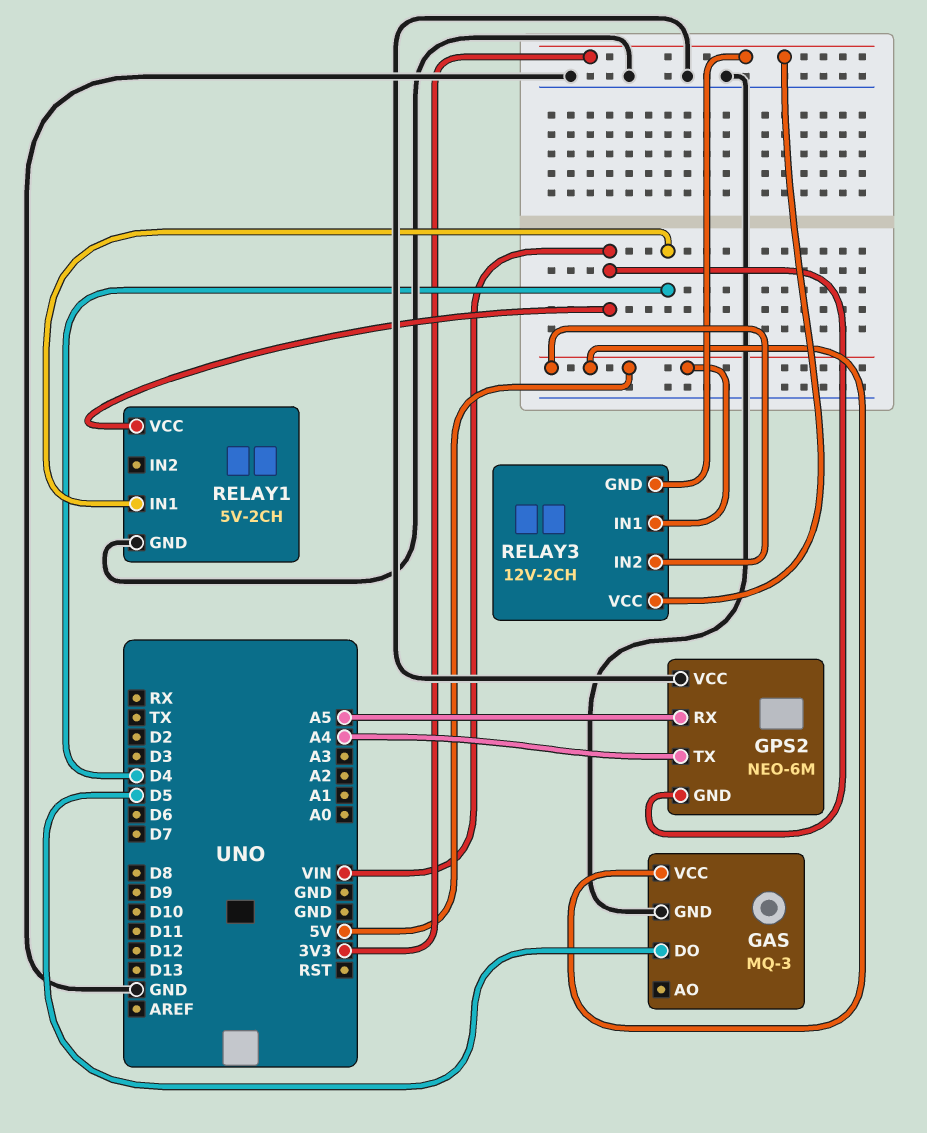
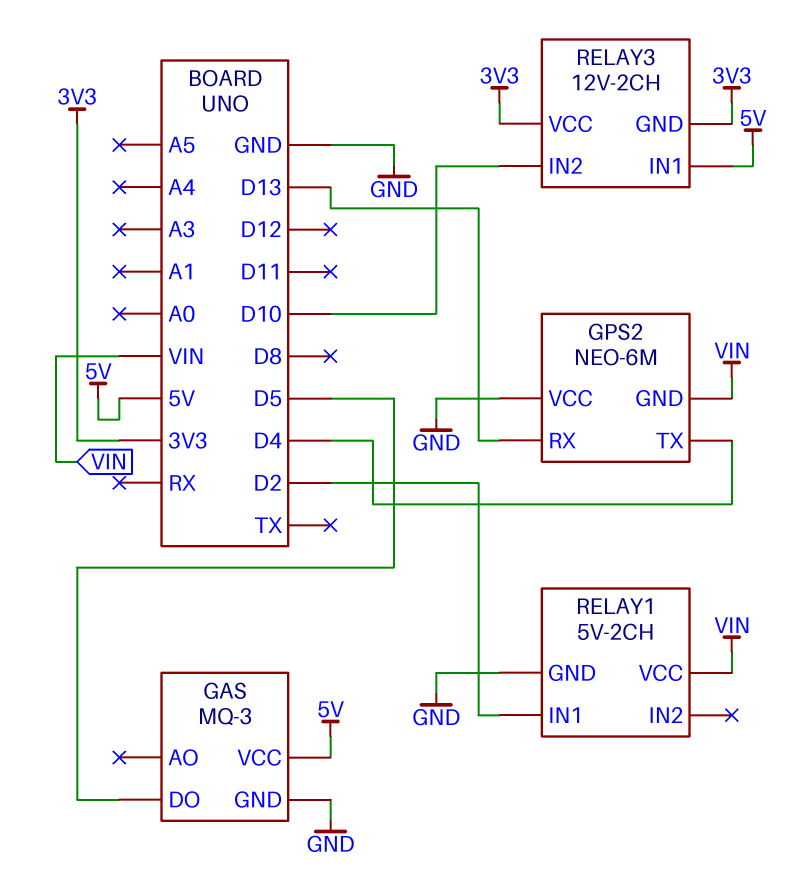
GPS2 pin RX: A5 -> D13
GPS2 pin TX: A4 -> D4
RELAY1 pin IN1: D4 -> D2
RELAY3 pin IN2: 5V -> D10

